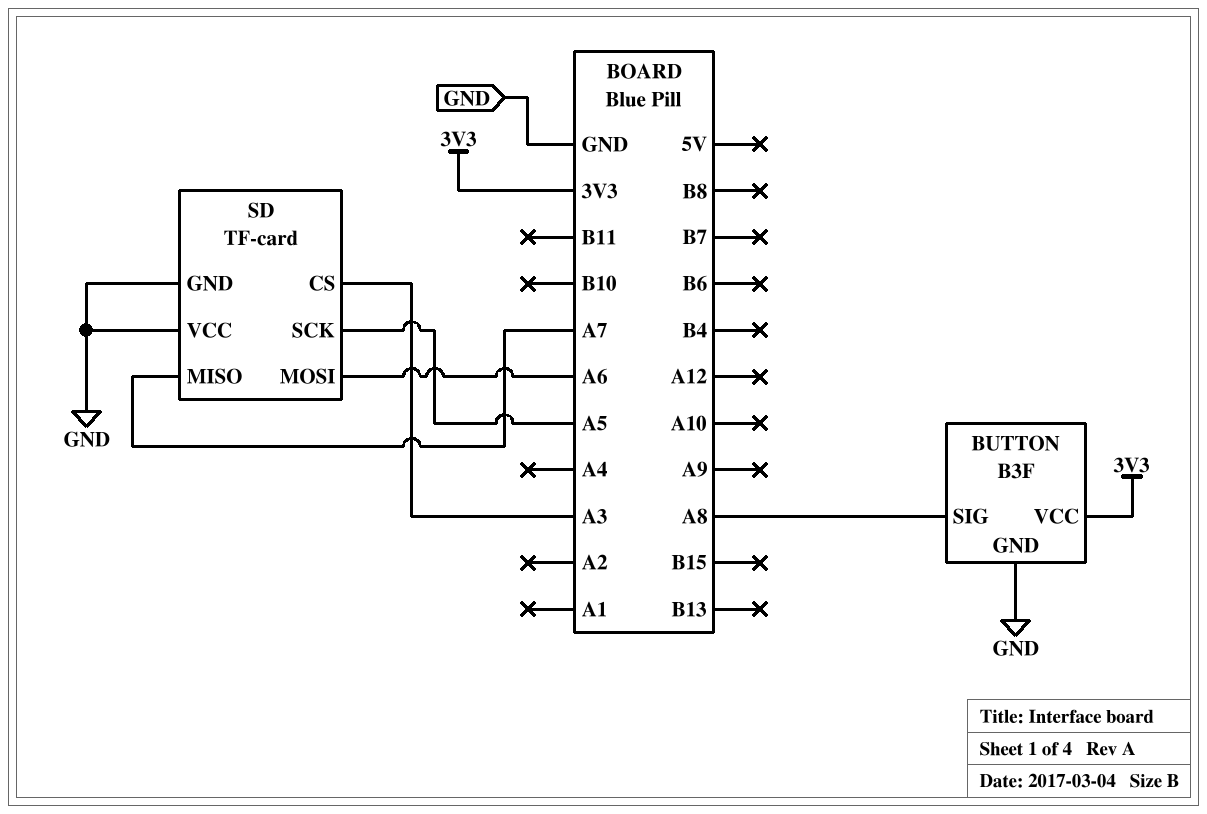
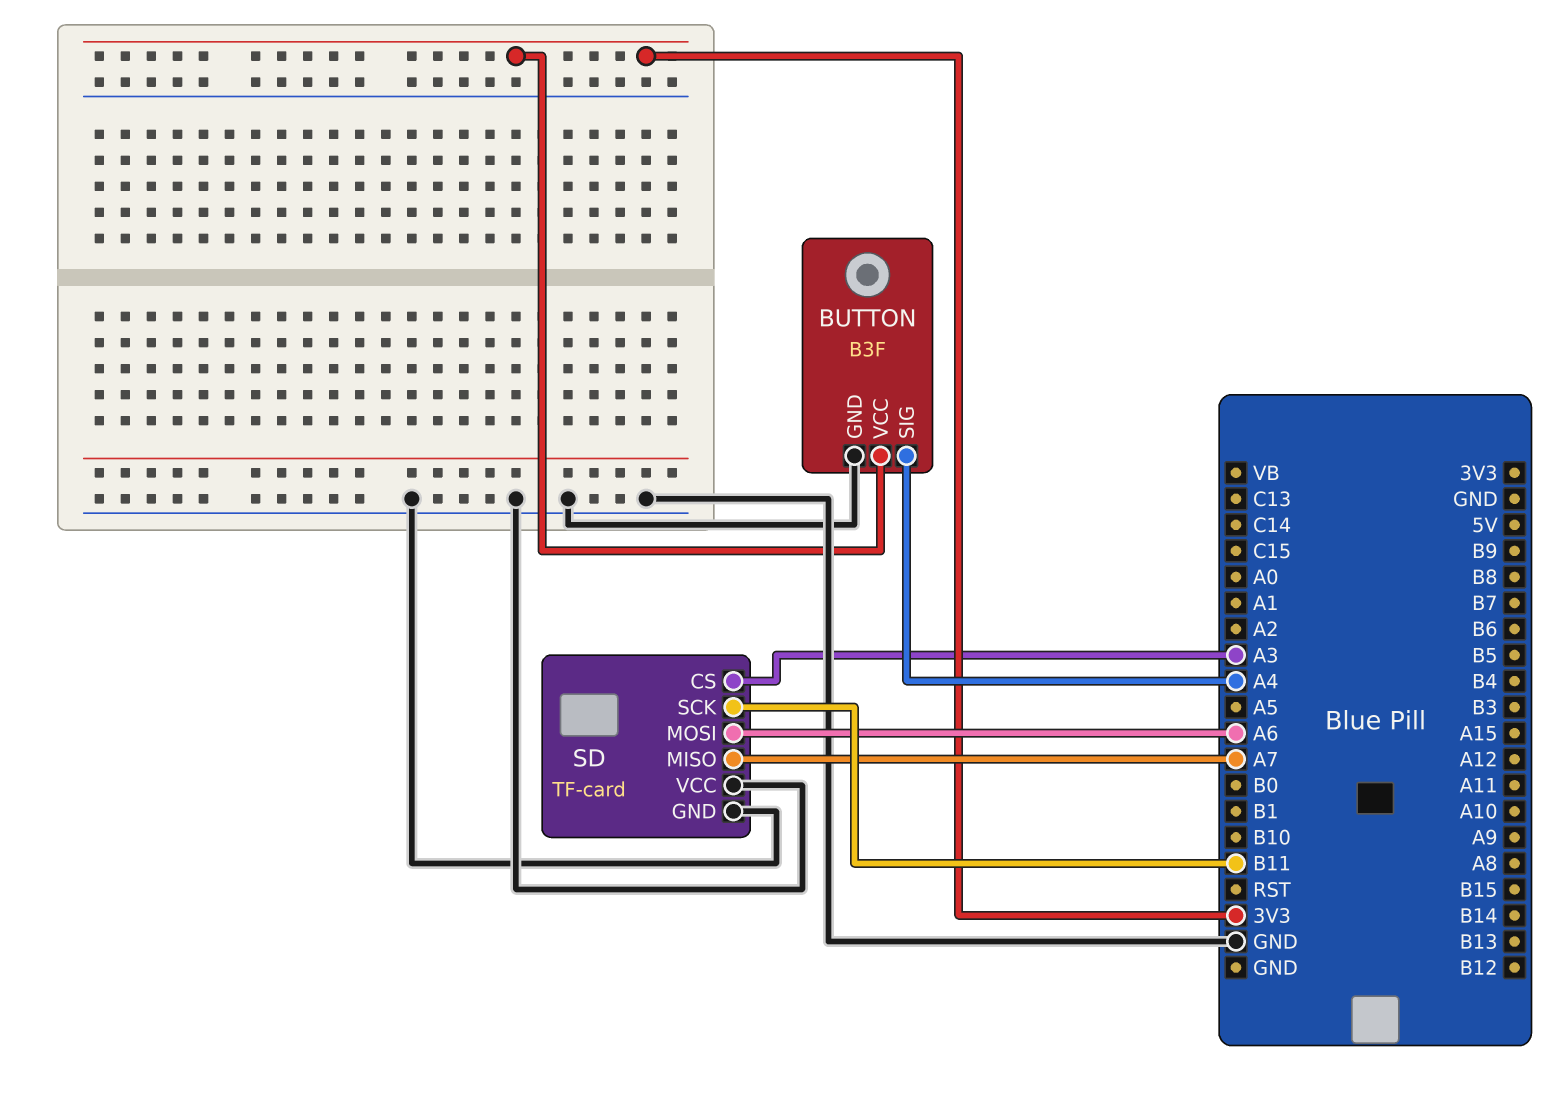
BUTTON pin SIG: A8 -> A4
SD pin SCK: A5 -> B11

